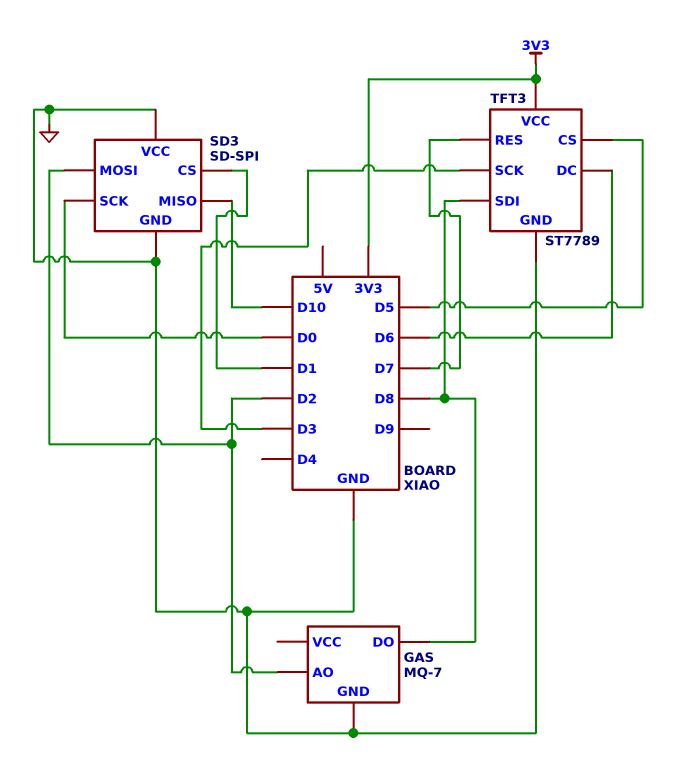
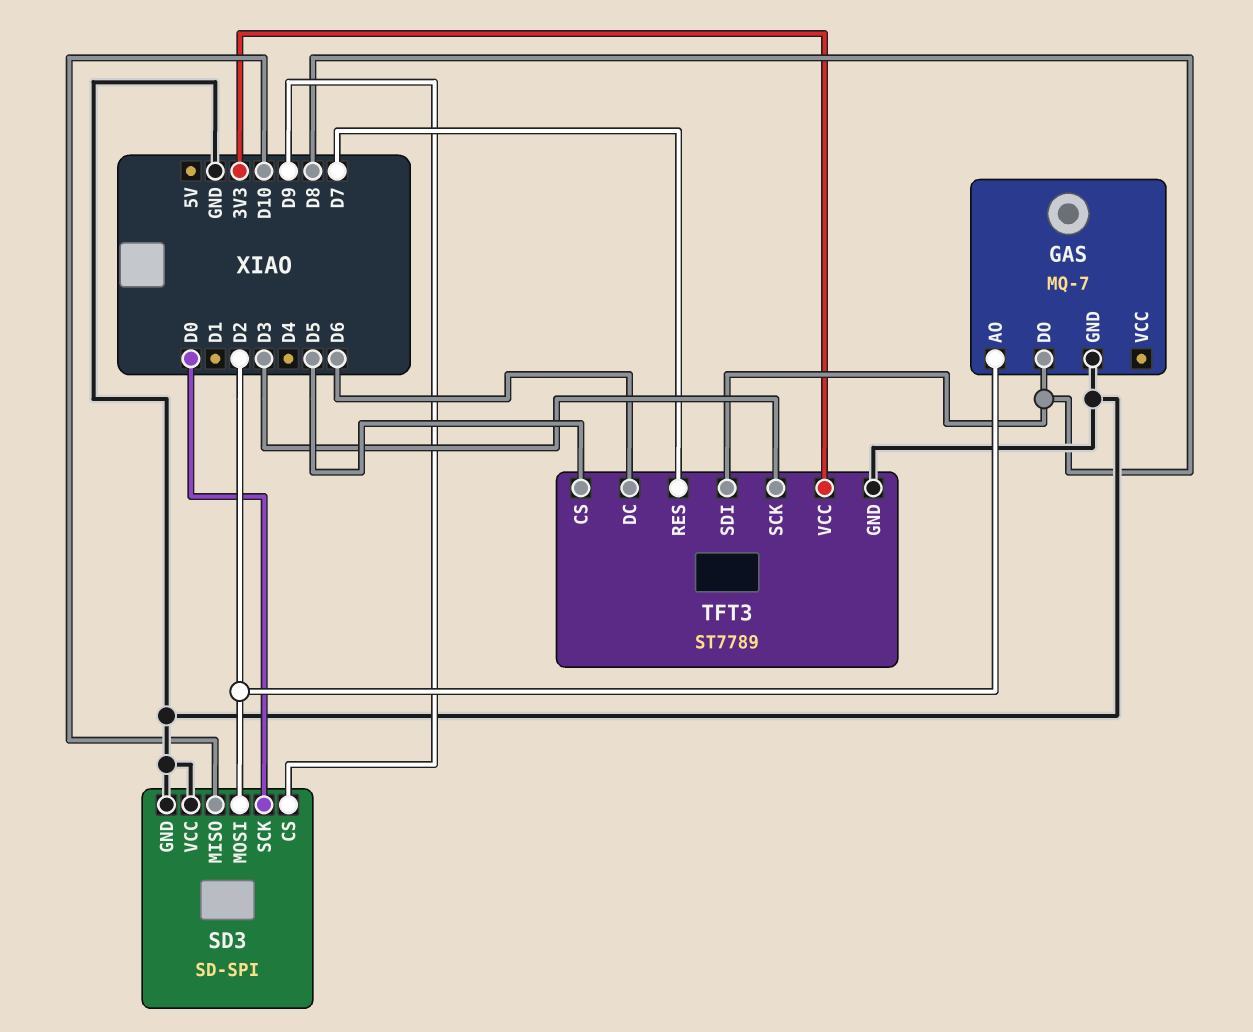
SD3 pin CS: D1 -> D9

